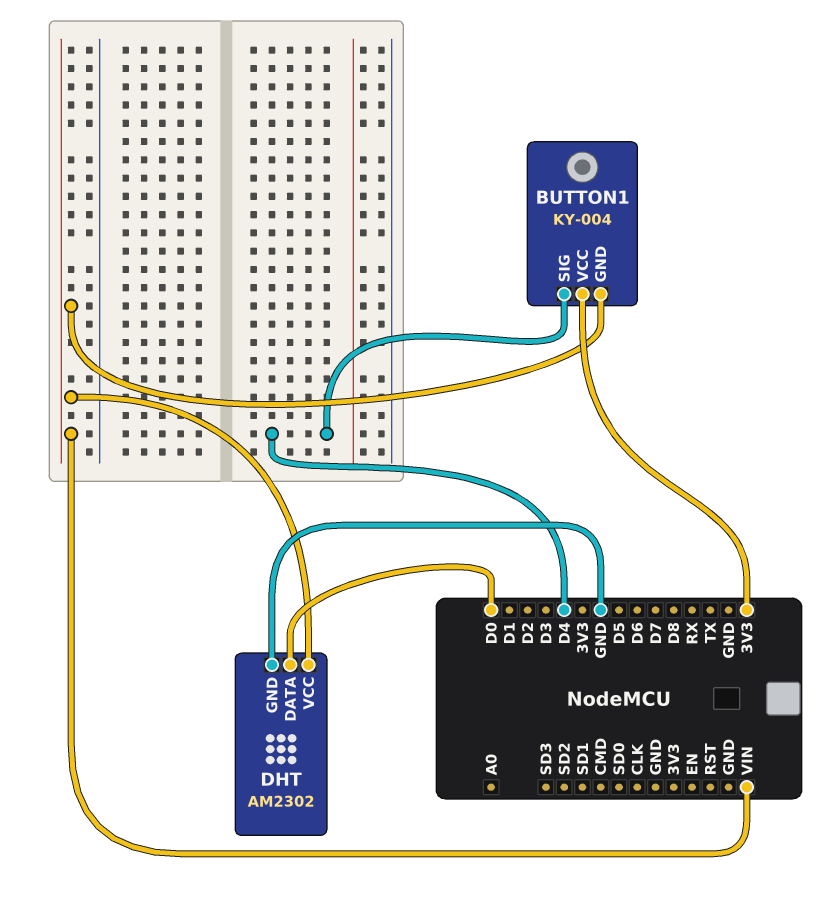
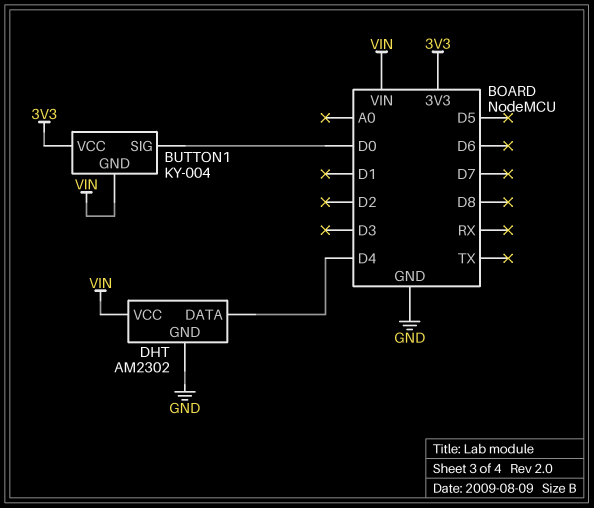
BUTTON1 pin SIG: D4 -> D0
DHT pin DATA: D0 -> D4

